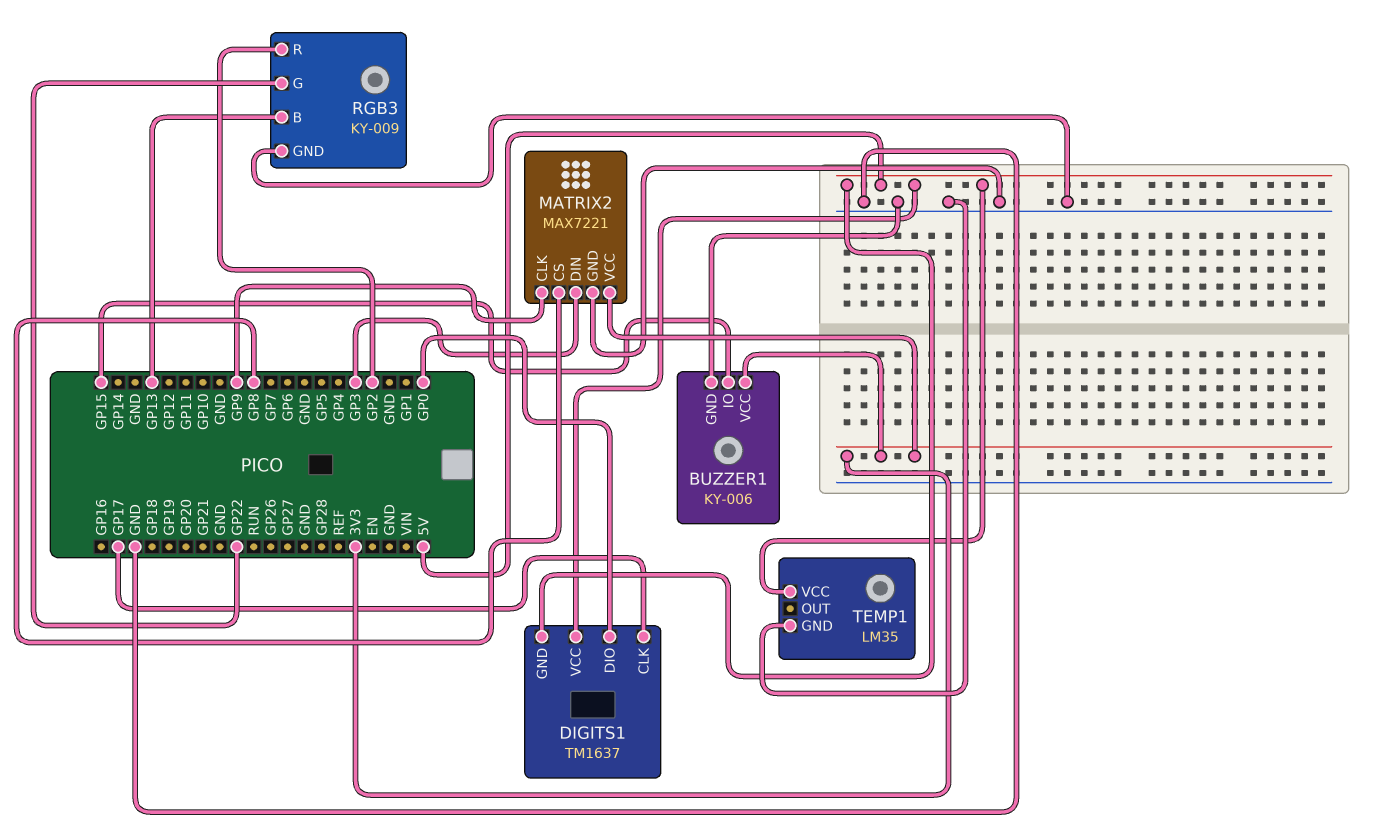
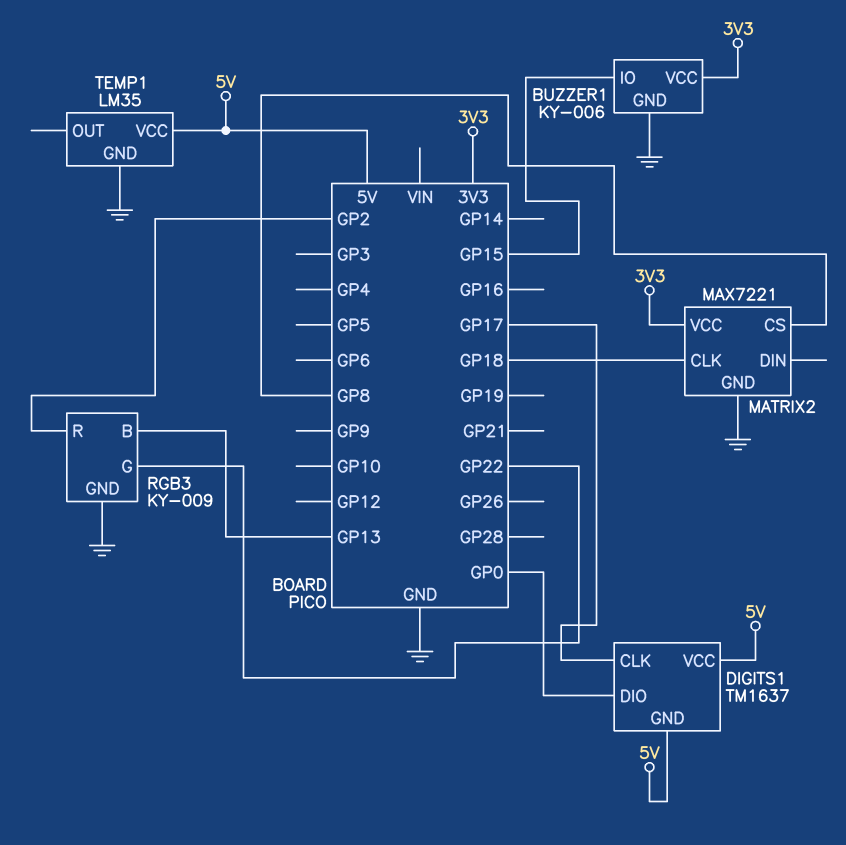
MATRIX2 pin CLK: GP9 -> GP18
MATRIX2 pin DIN: GP3 -> none

